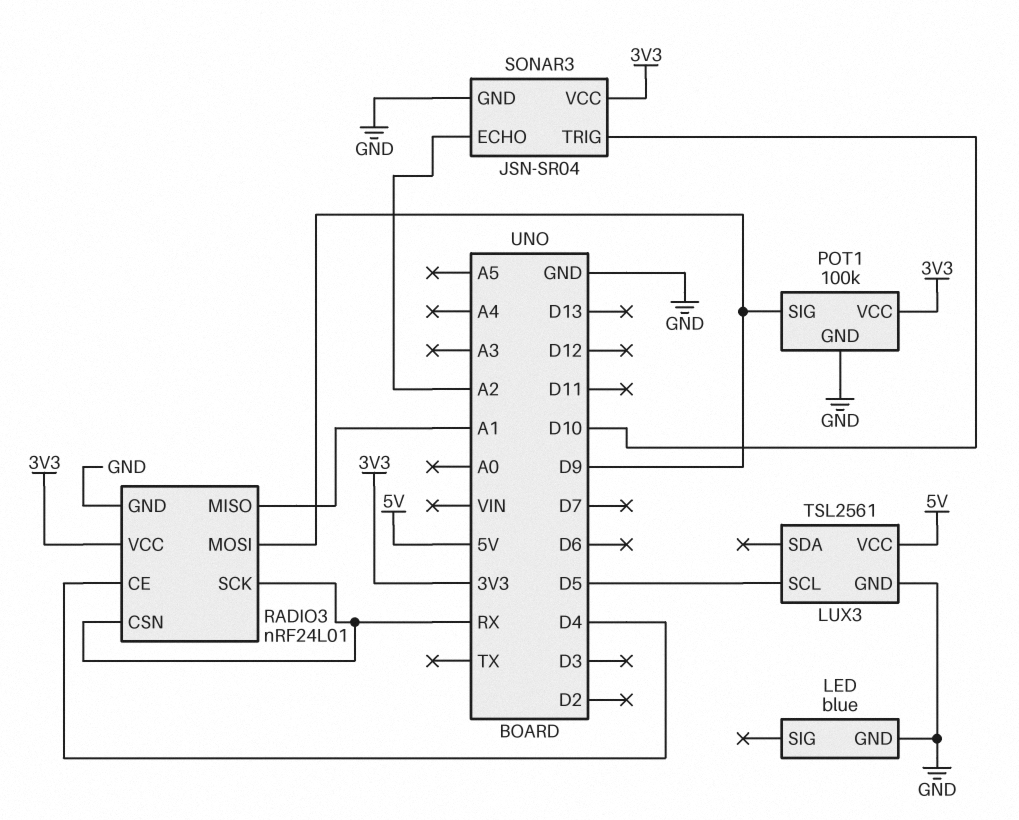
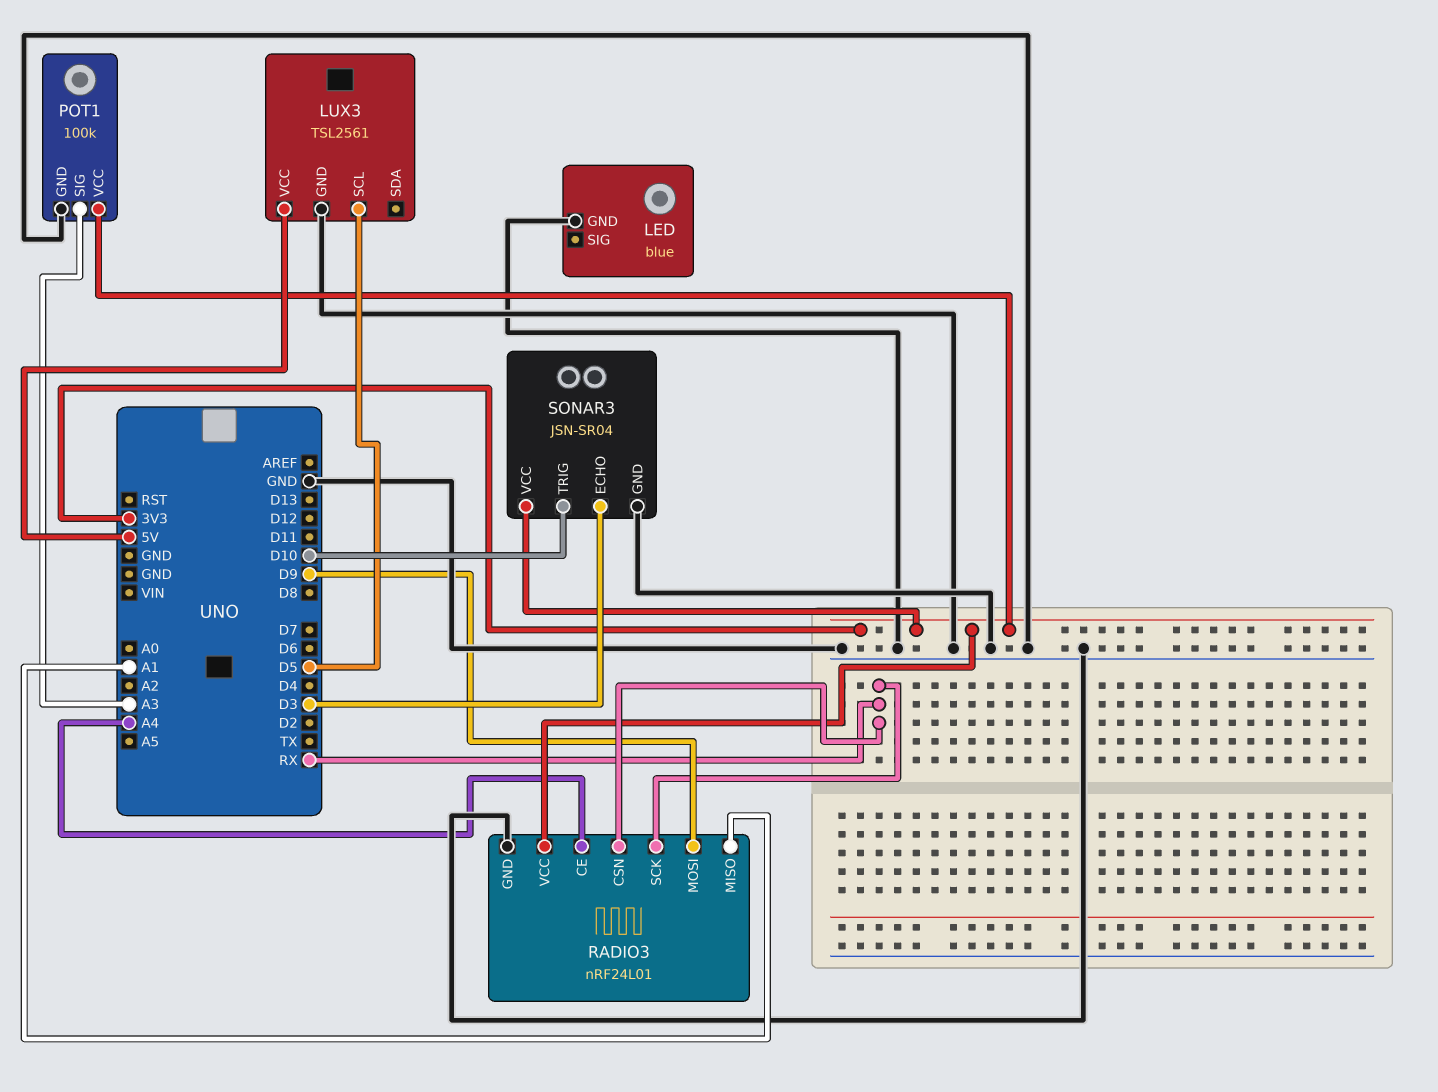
POT1 pin SIG: D9 -> A3
RADIO3 pin CE: D4 -> A4
SONAR3 pin ECHO: A2 -> D3

